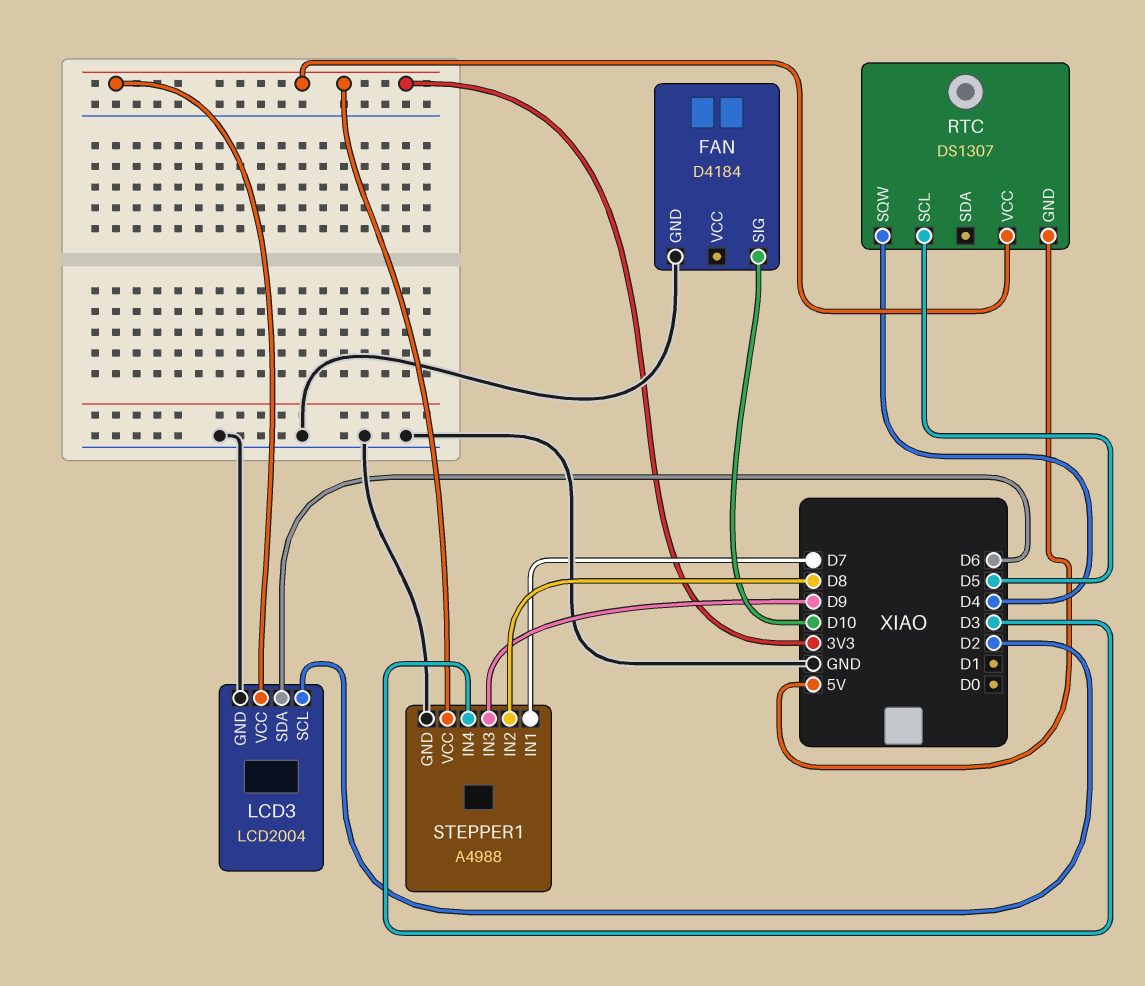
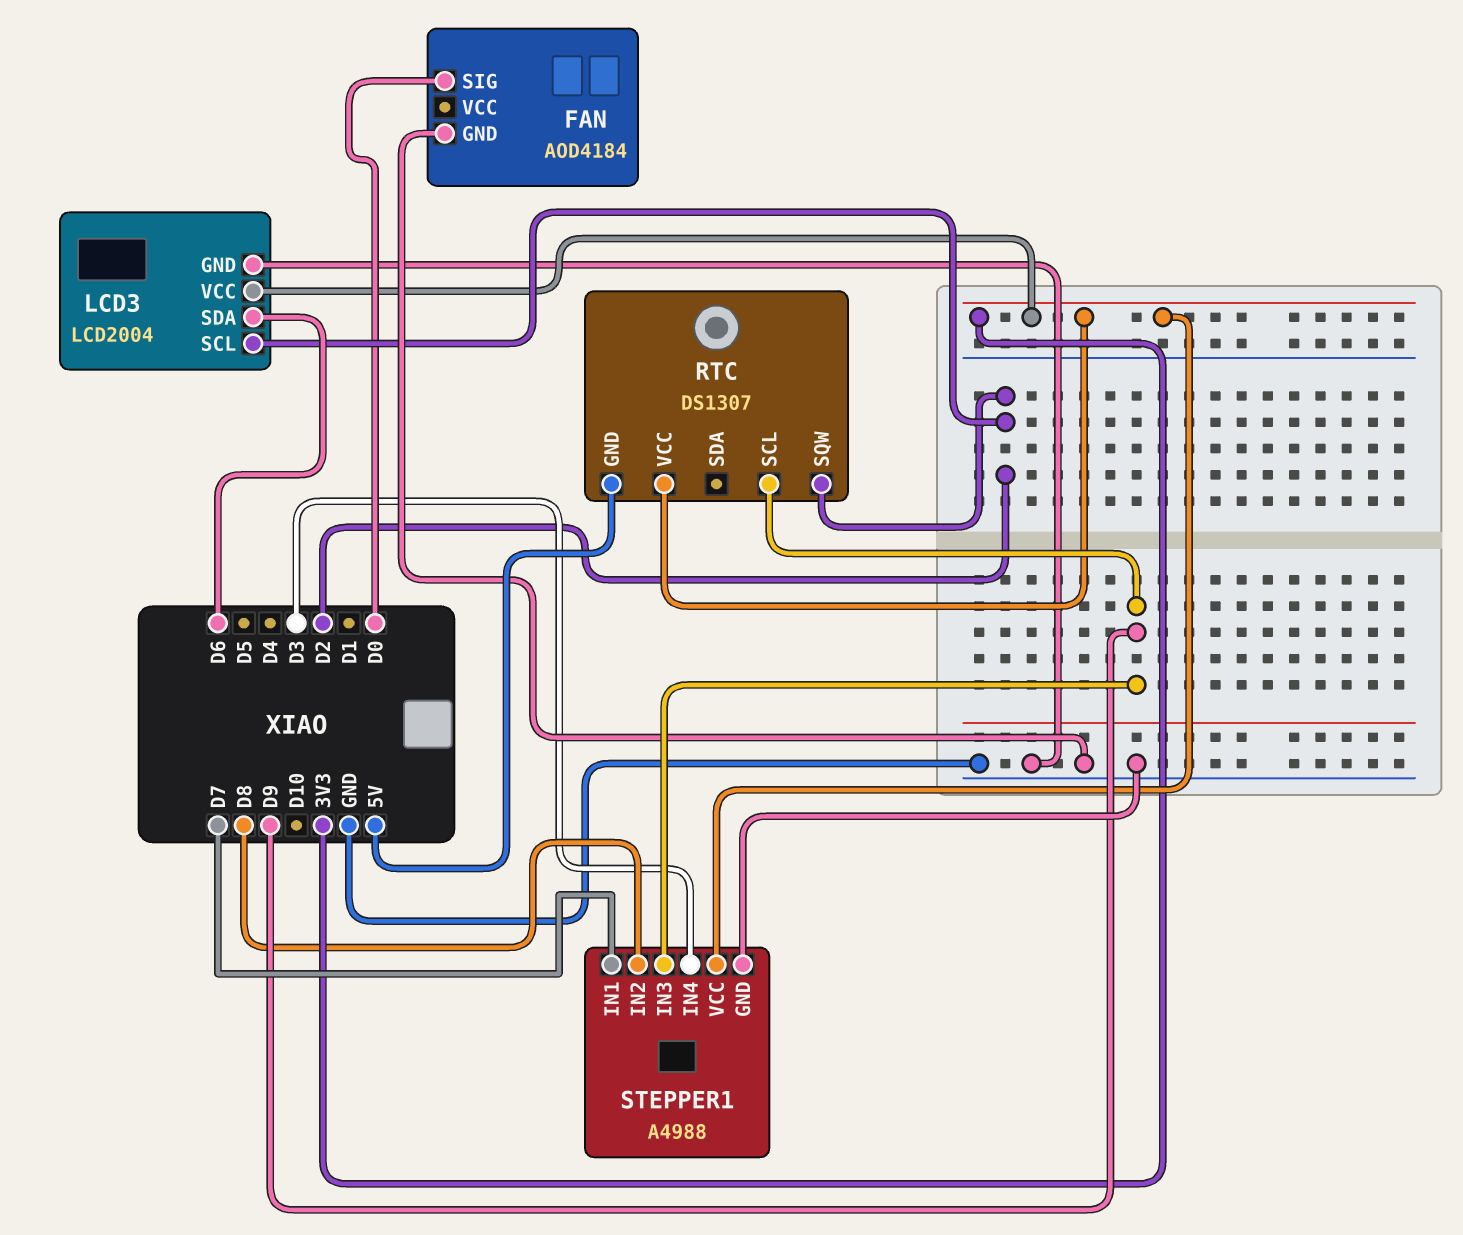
FAN: D4184 -> AOD4184
FAN pin SIG: D10 -> D0
RTC pin SCL: D5 -> D9
RTC pin SQW: D4 -> D2

